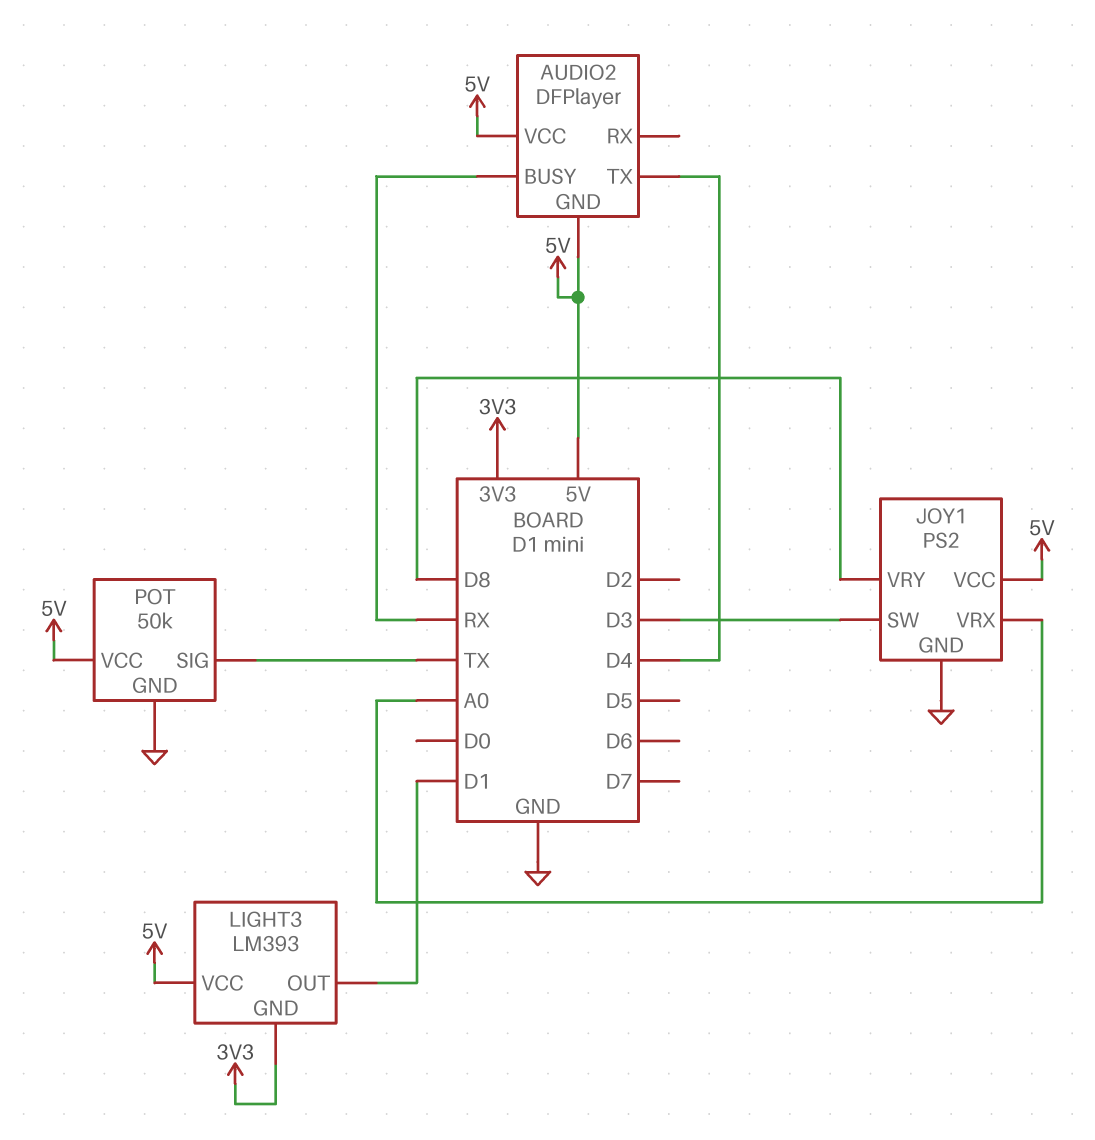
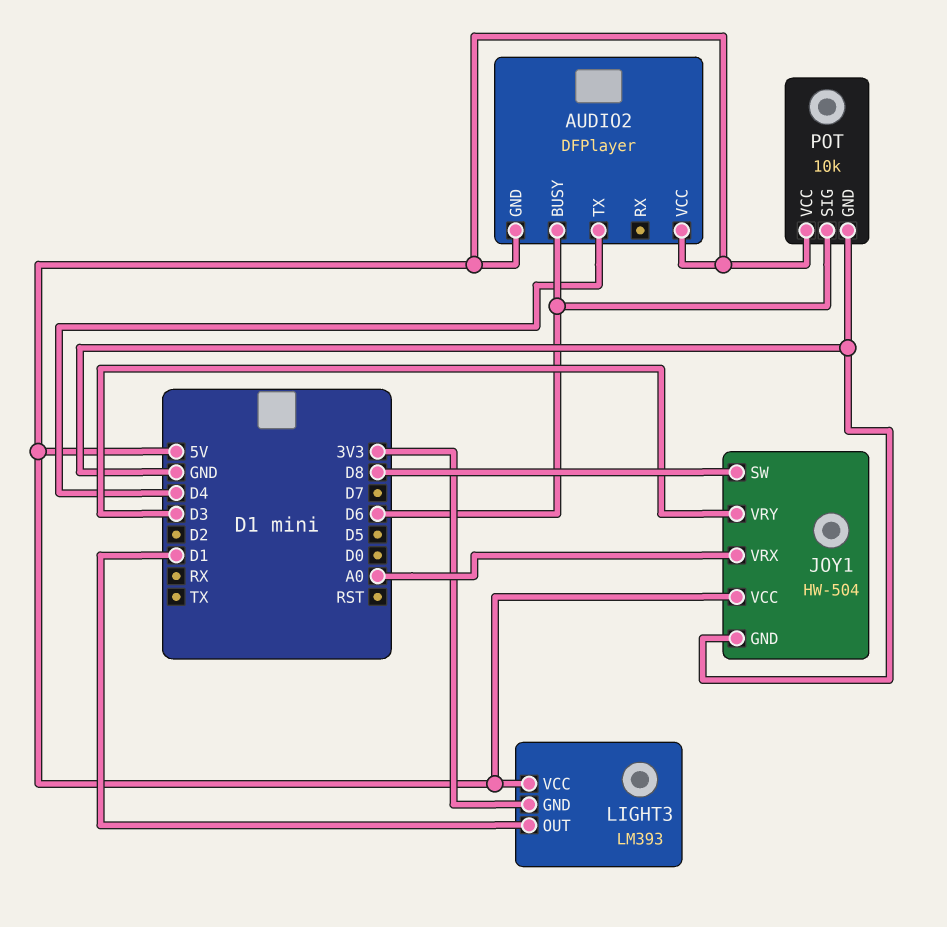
AUDIO2 pin BUSY: RX -> D6
JOY1: PS2 -> HW-504
JOY1 pin SW: D3 -> D8
JOY1 pin VRY: D8 -> D3
POT: 50k -> 10k
POT pin SIG: TX -> D6

